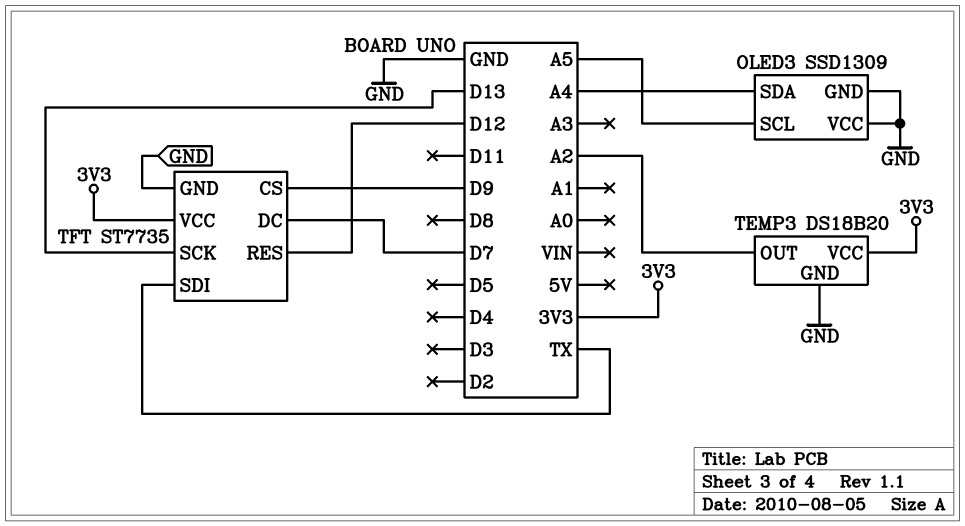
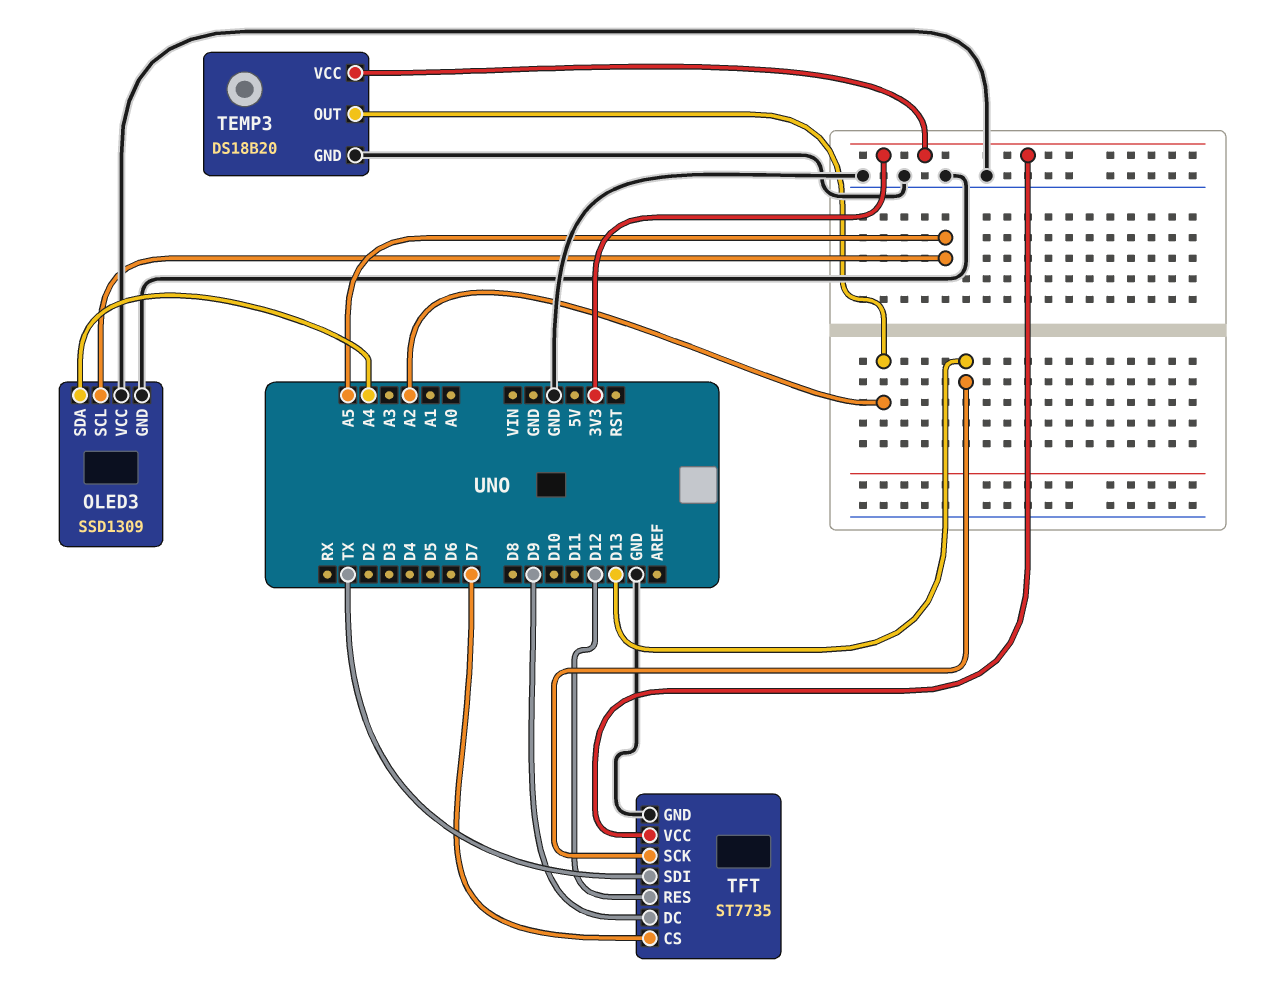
TFT pin CS: D9 -> D7
TFT pin DC: D7 -> D9

